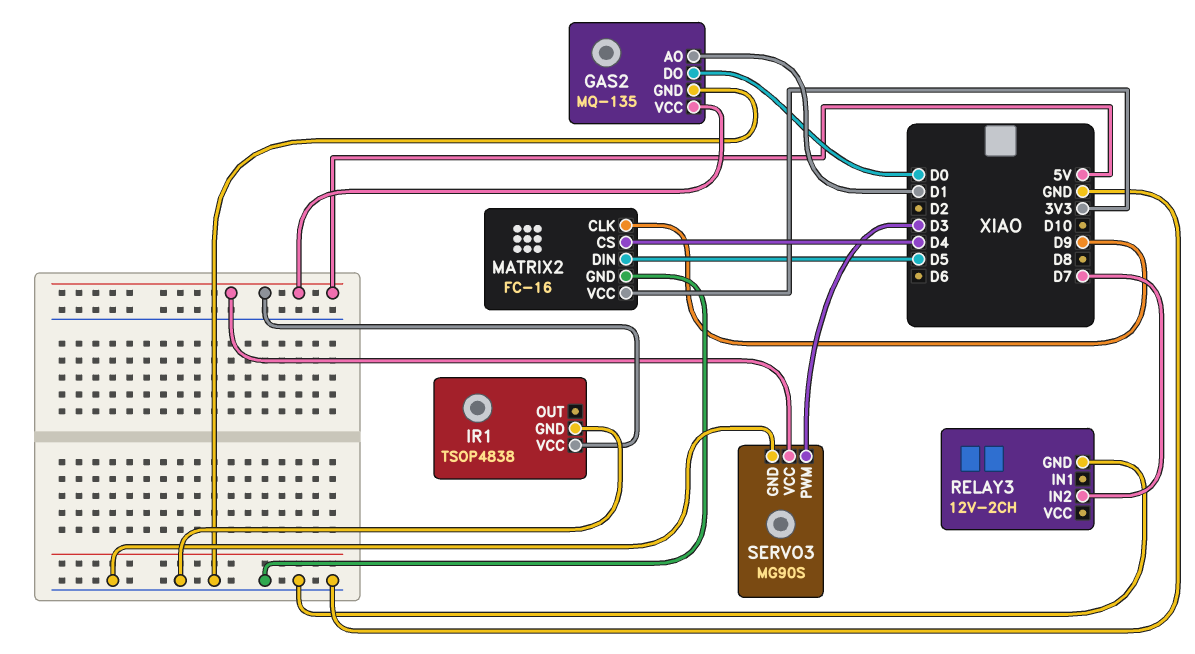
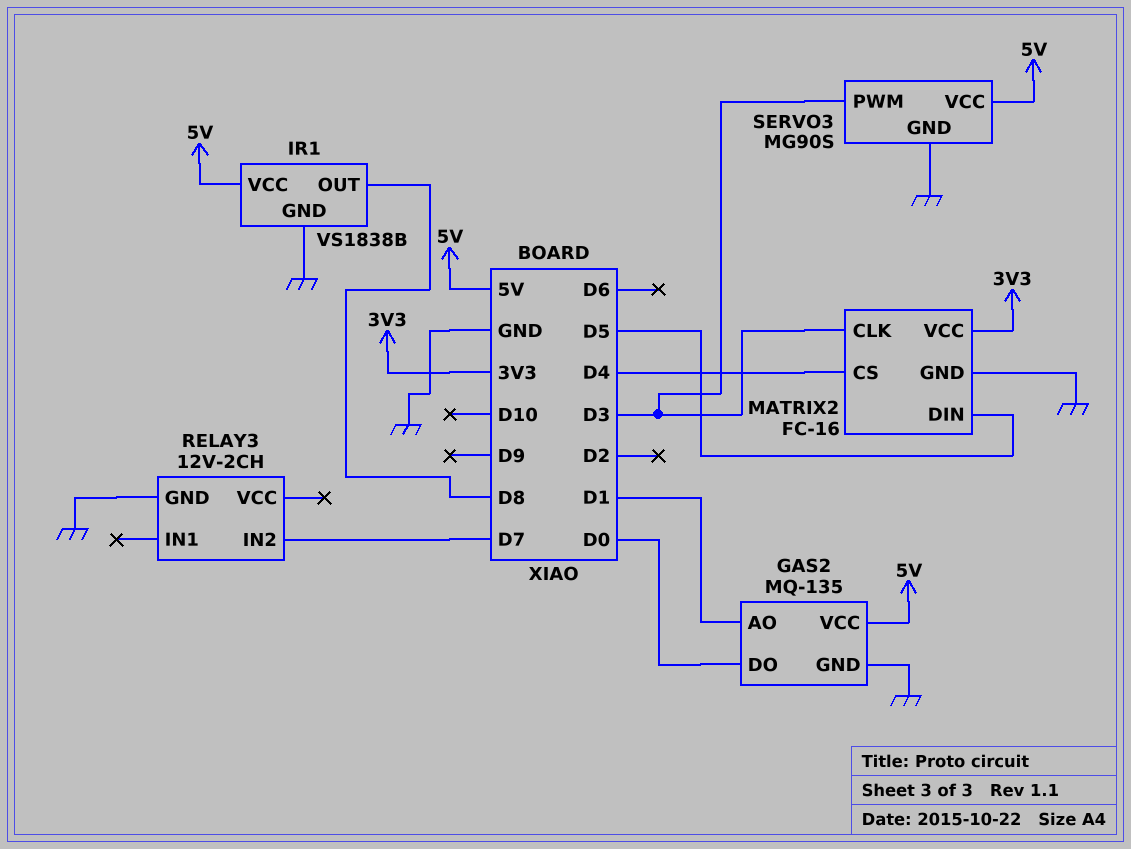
IR1: TSOP4838 -> VS1838B
IR1 pin OUT: none -> D8
MATRIX2 pin CLK: D9 -> D3

